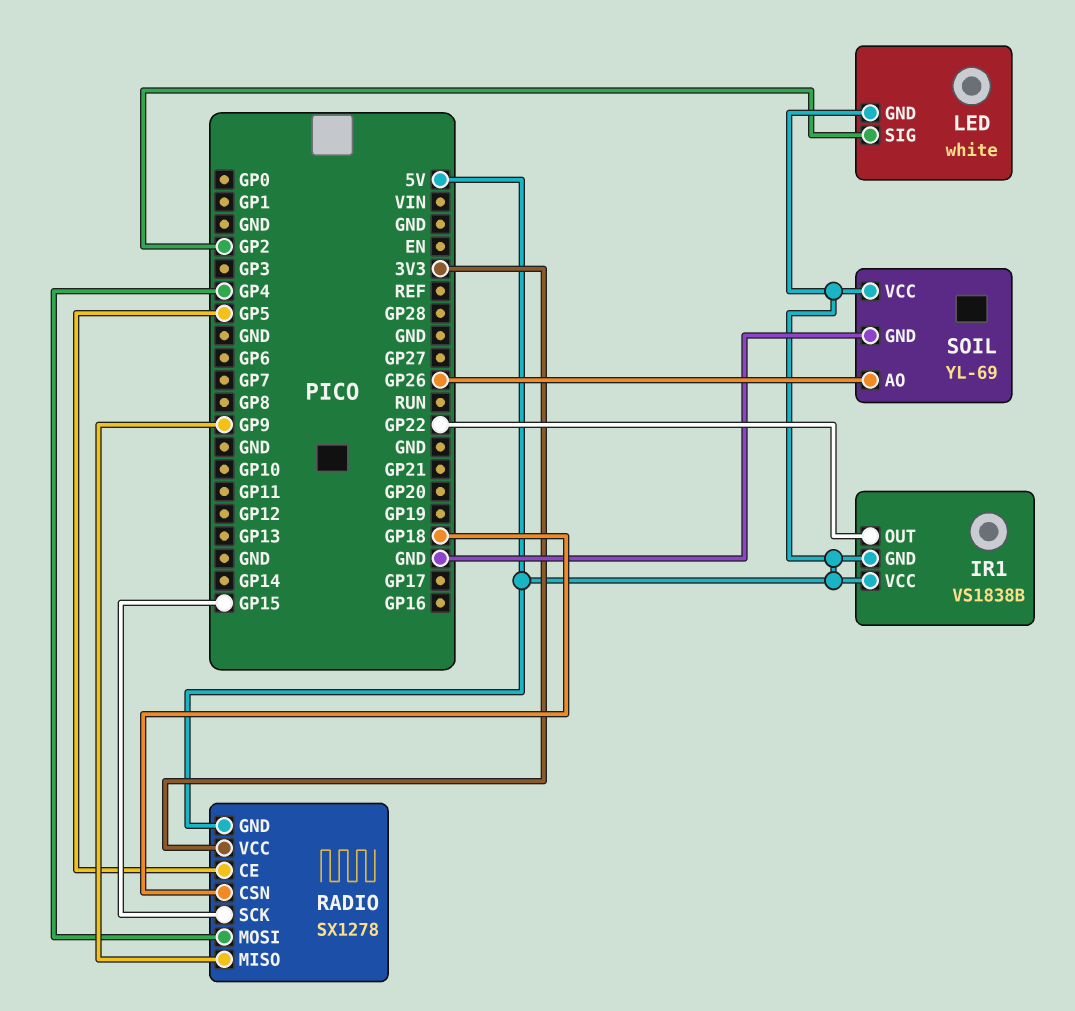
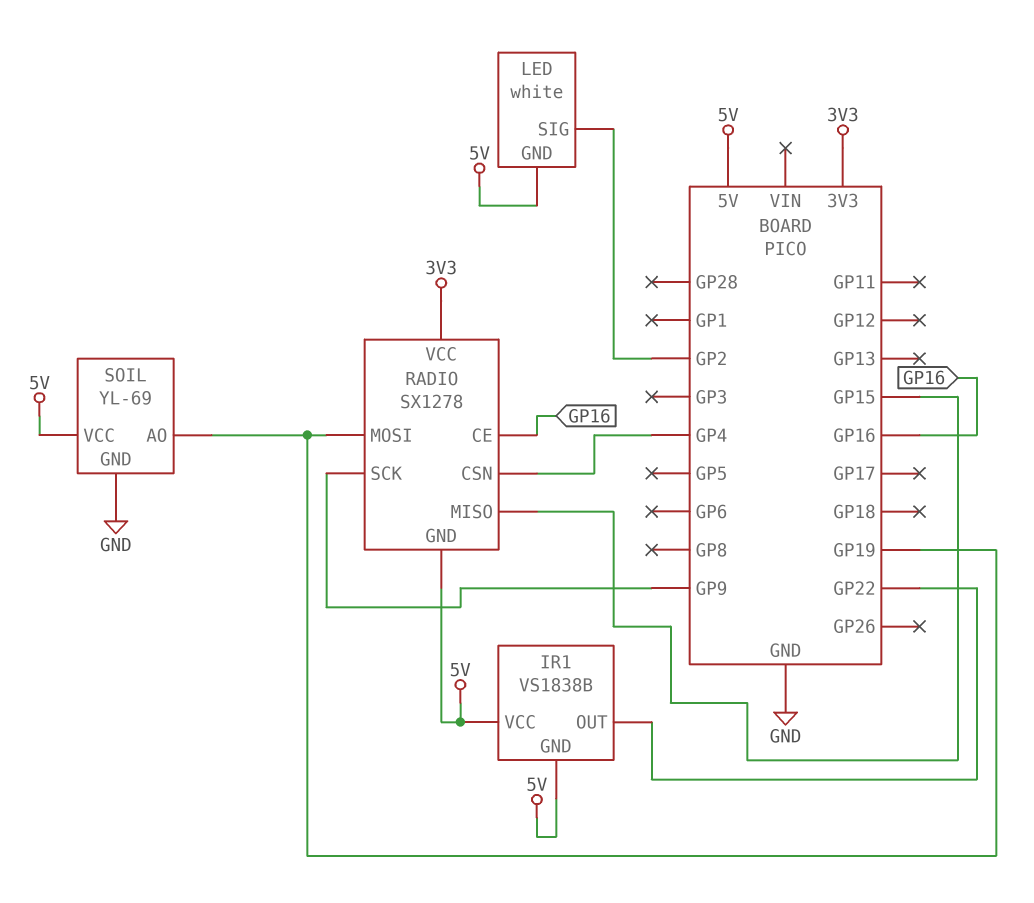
RADIO pin CE: GP5 -> GP16
RADIO pin CSN: GP18 -> GP4
RADIO pin MISO: GP9 -> GP15
RADIO pin MOSI: GP4 -> GP19
RADIO pin SCK: GP15 -> GP9
SOIL pin AO: GP26 -> GP19

